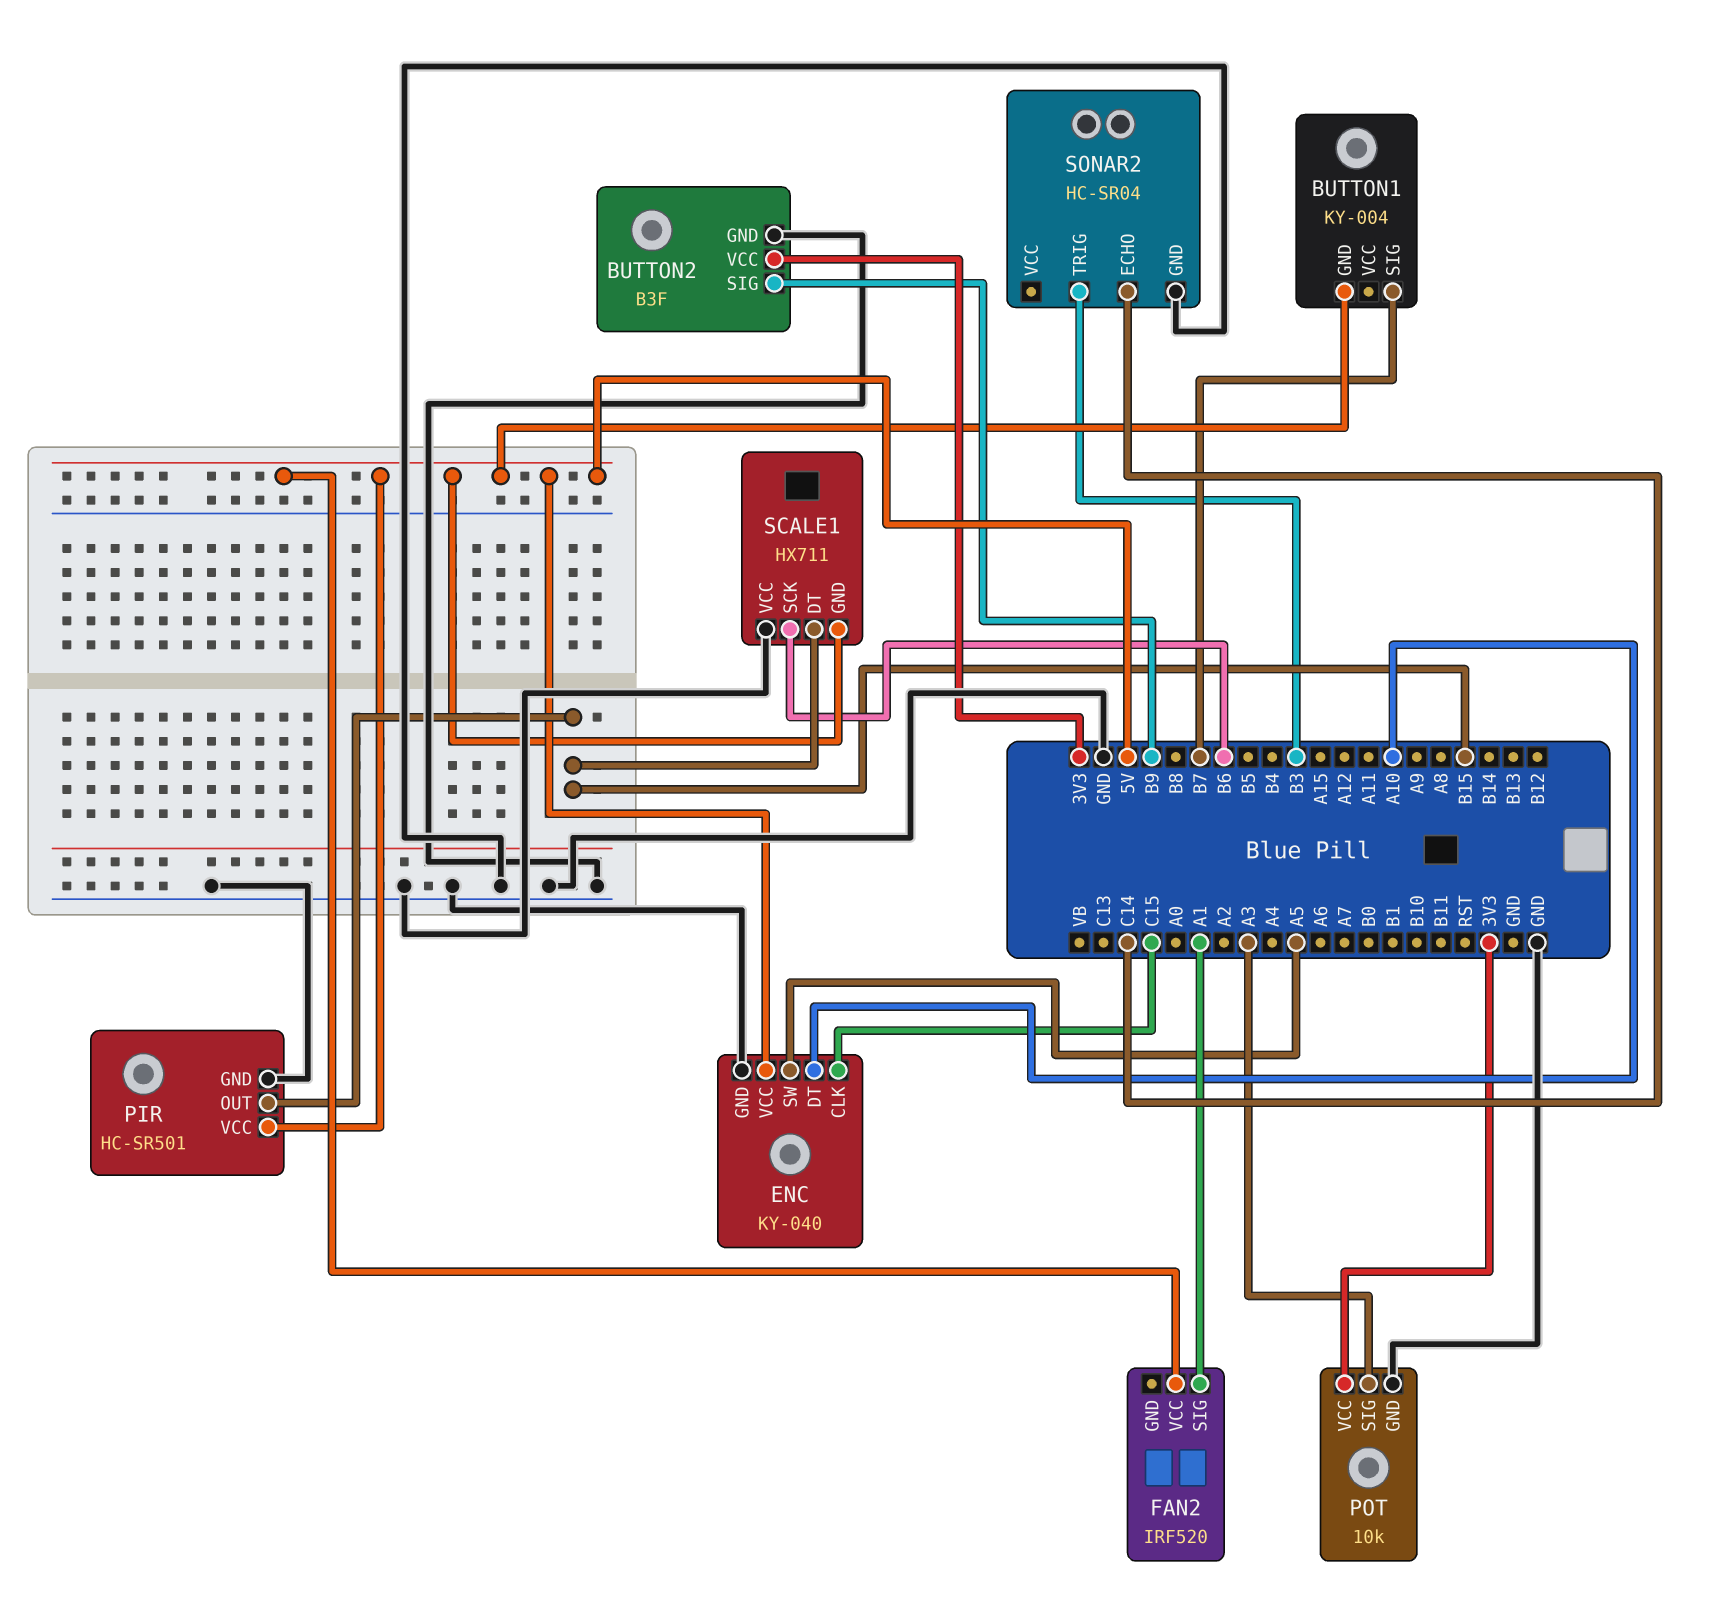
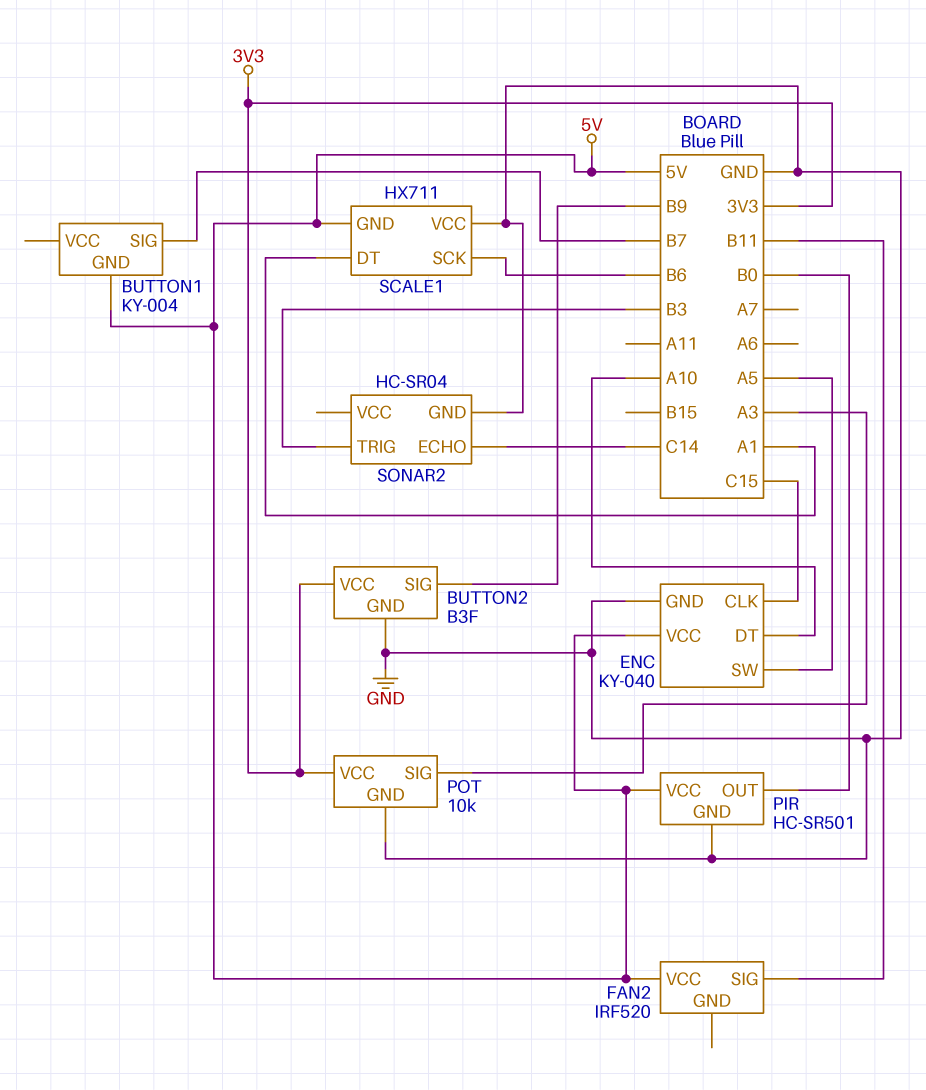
FAN2 pin SIG: A1 -> B11
PIR pin OUT: B15 -> B0
SCALE1 pin DT: B15 -> A1

